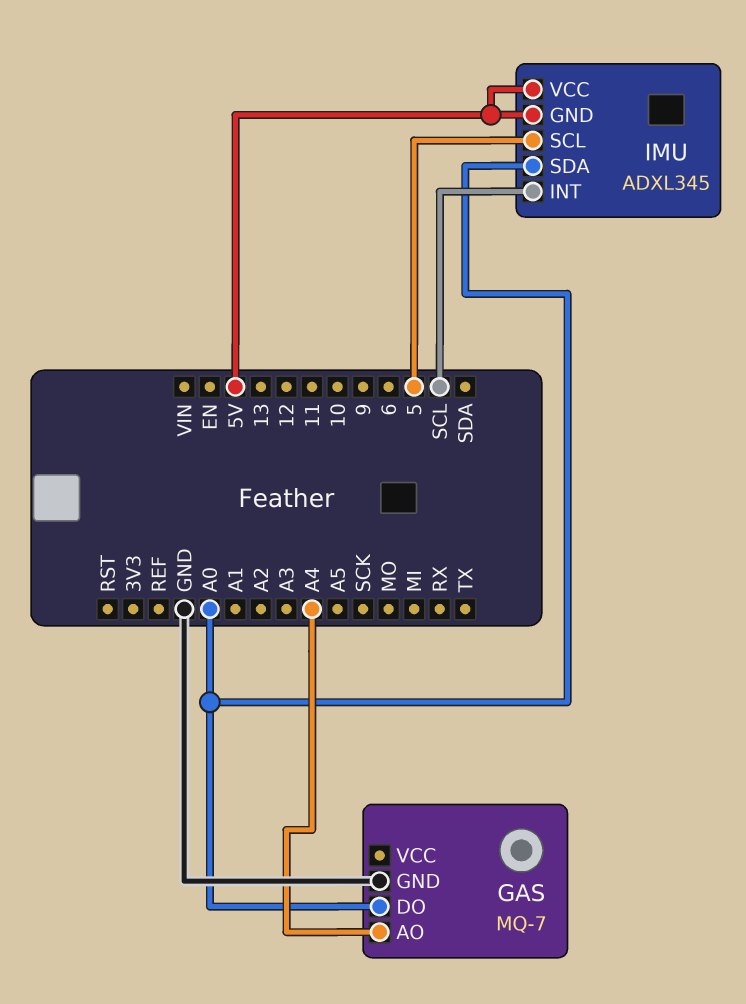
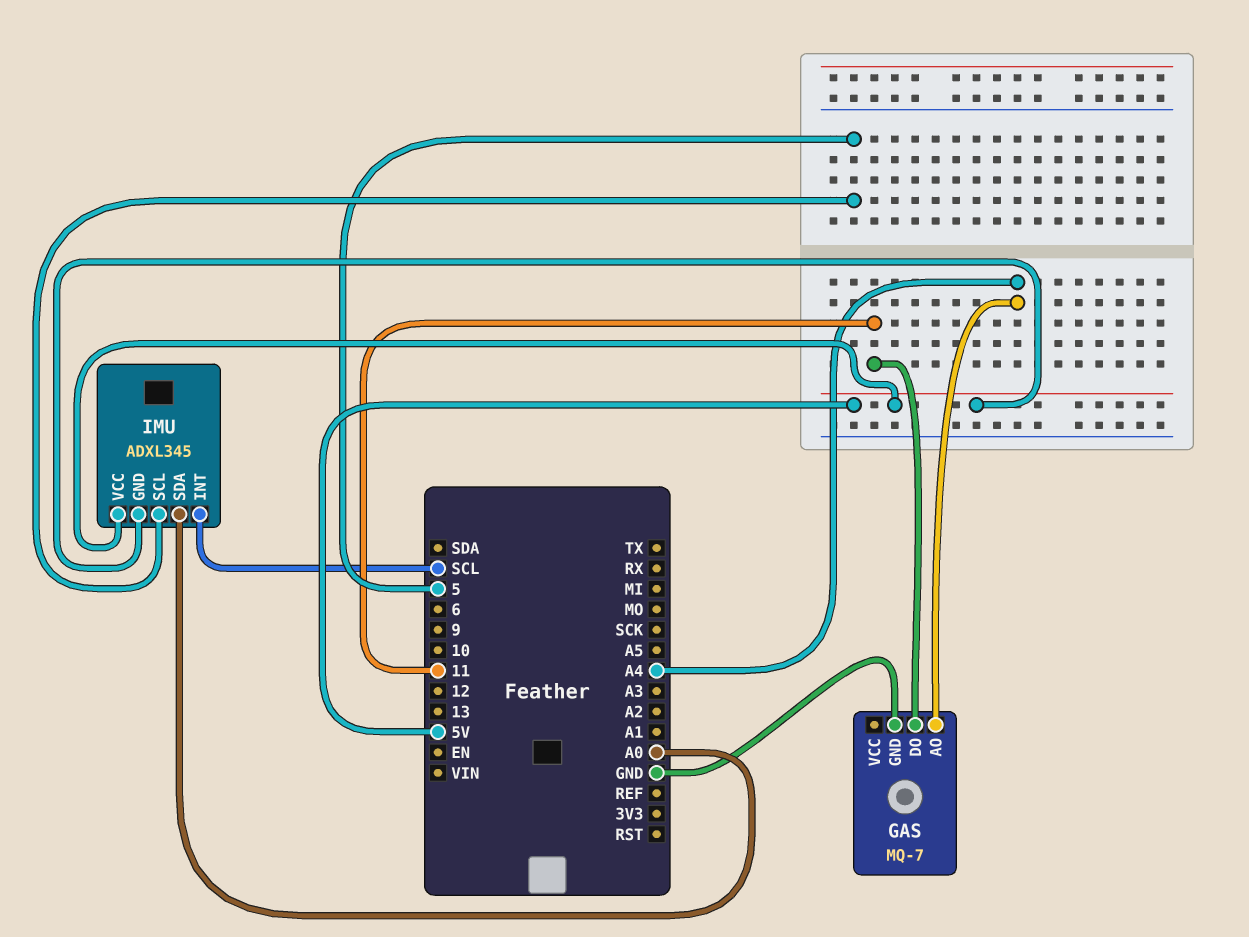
GAS pin DO: A0 -> 11

